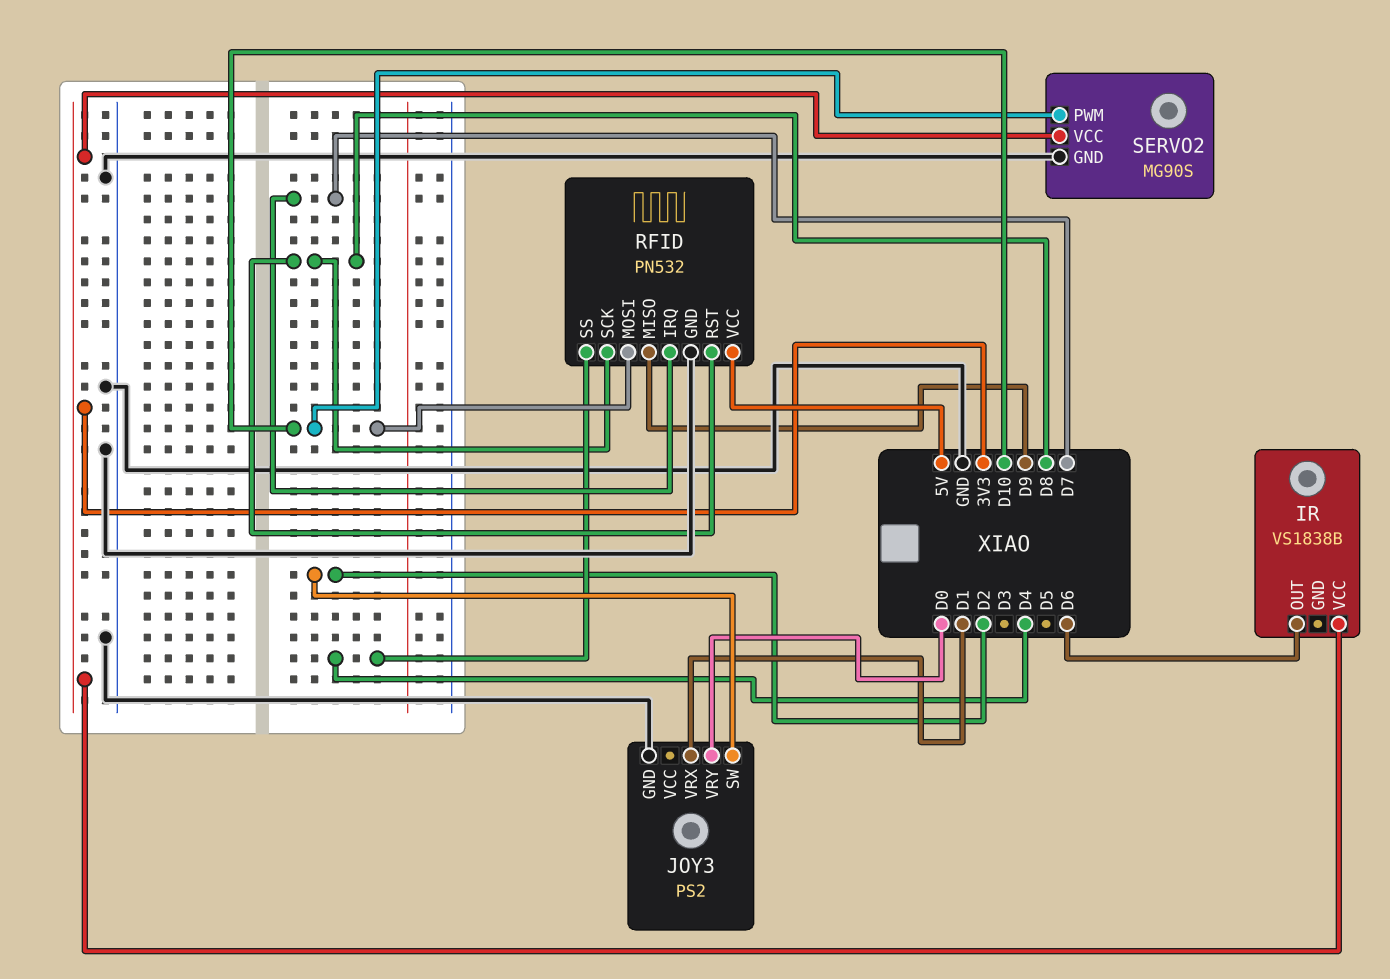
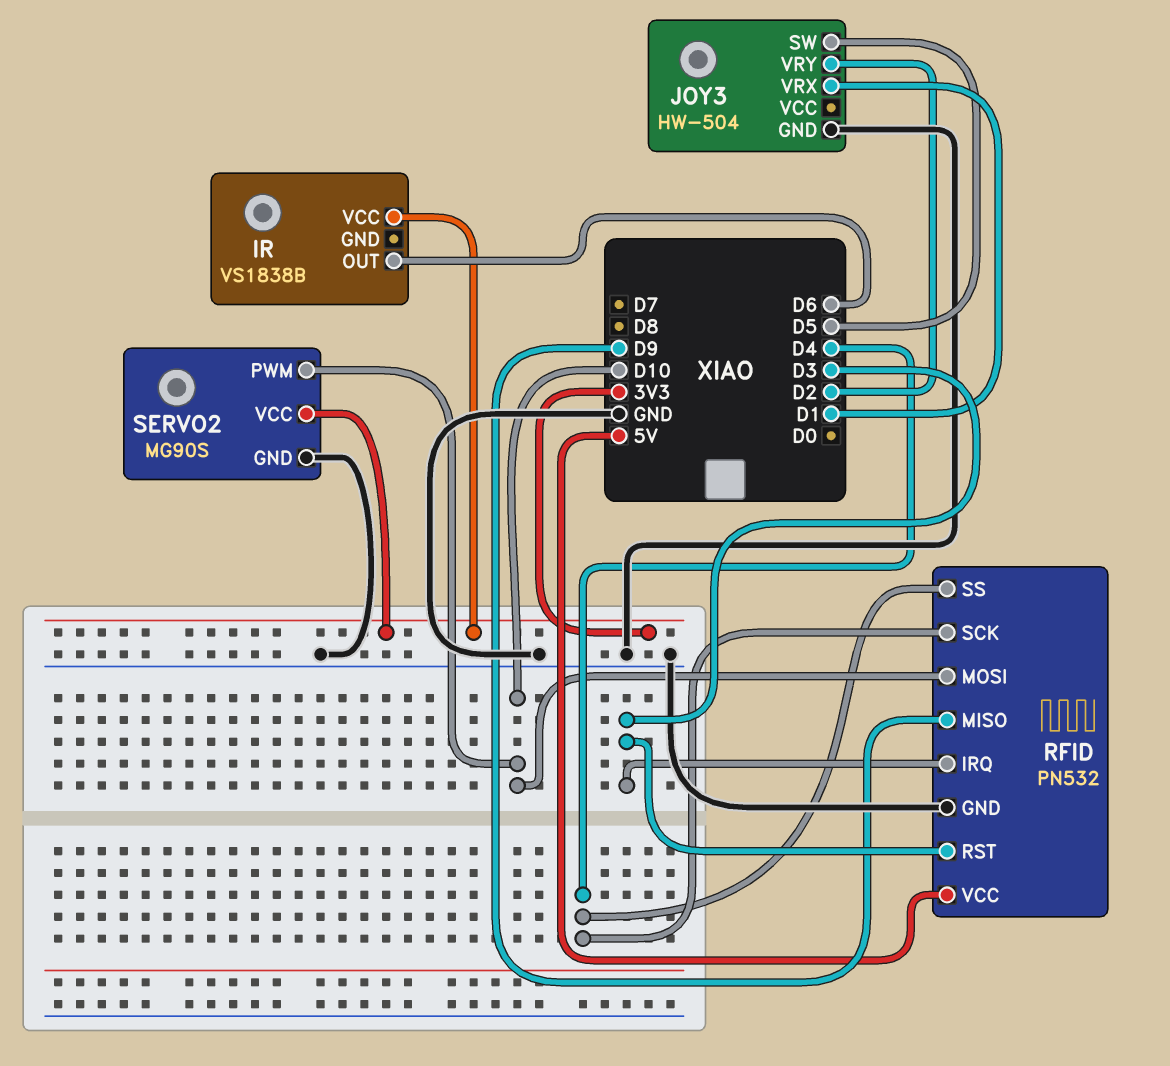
JOY3: PS2 -> HW-504
JOY3 pin SW: D2 -> D5
JOY3 pin VRY: D0 -> D2
RFID pin IRQ: D7 -> D3
RFID pin RST: D8 -> D3
RFID pin SCK: D8 -> D4

